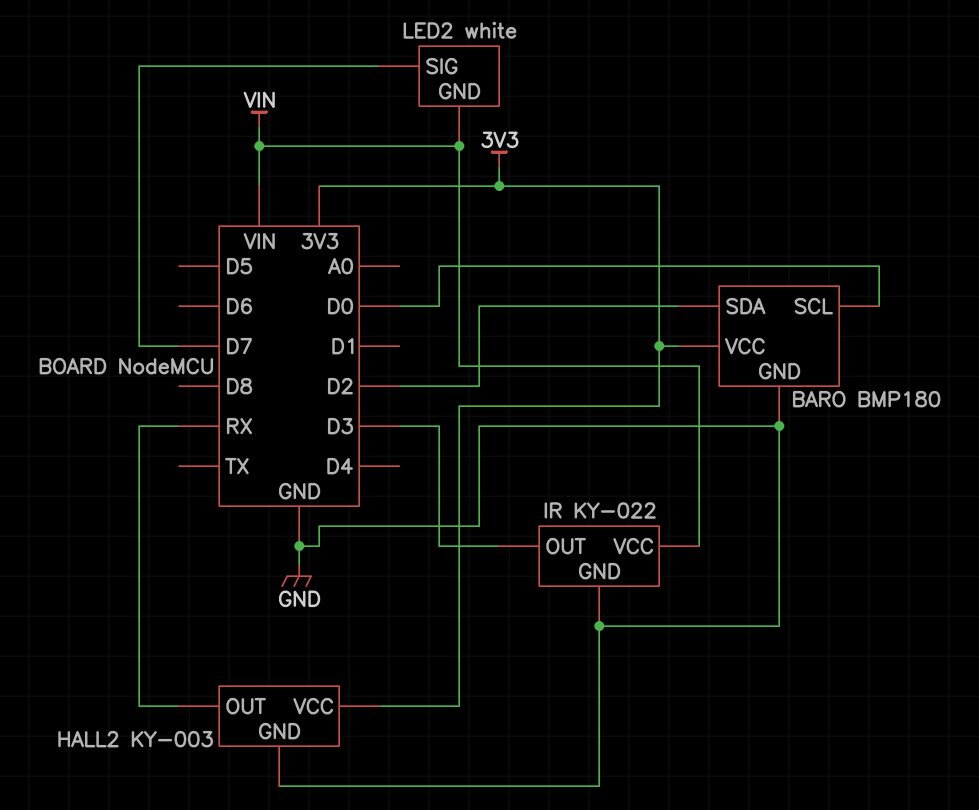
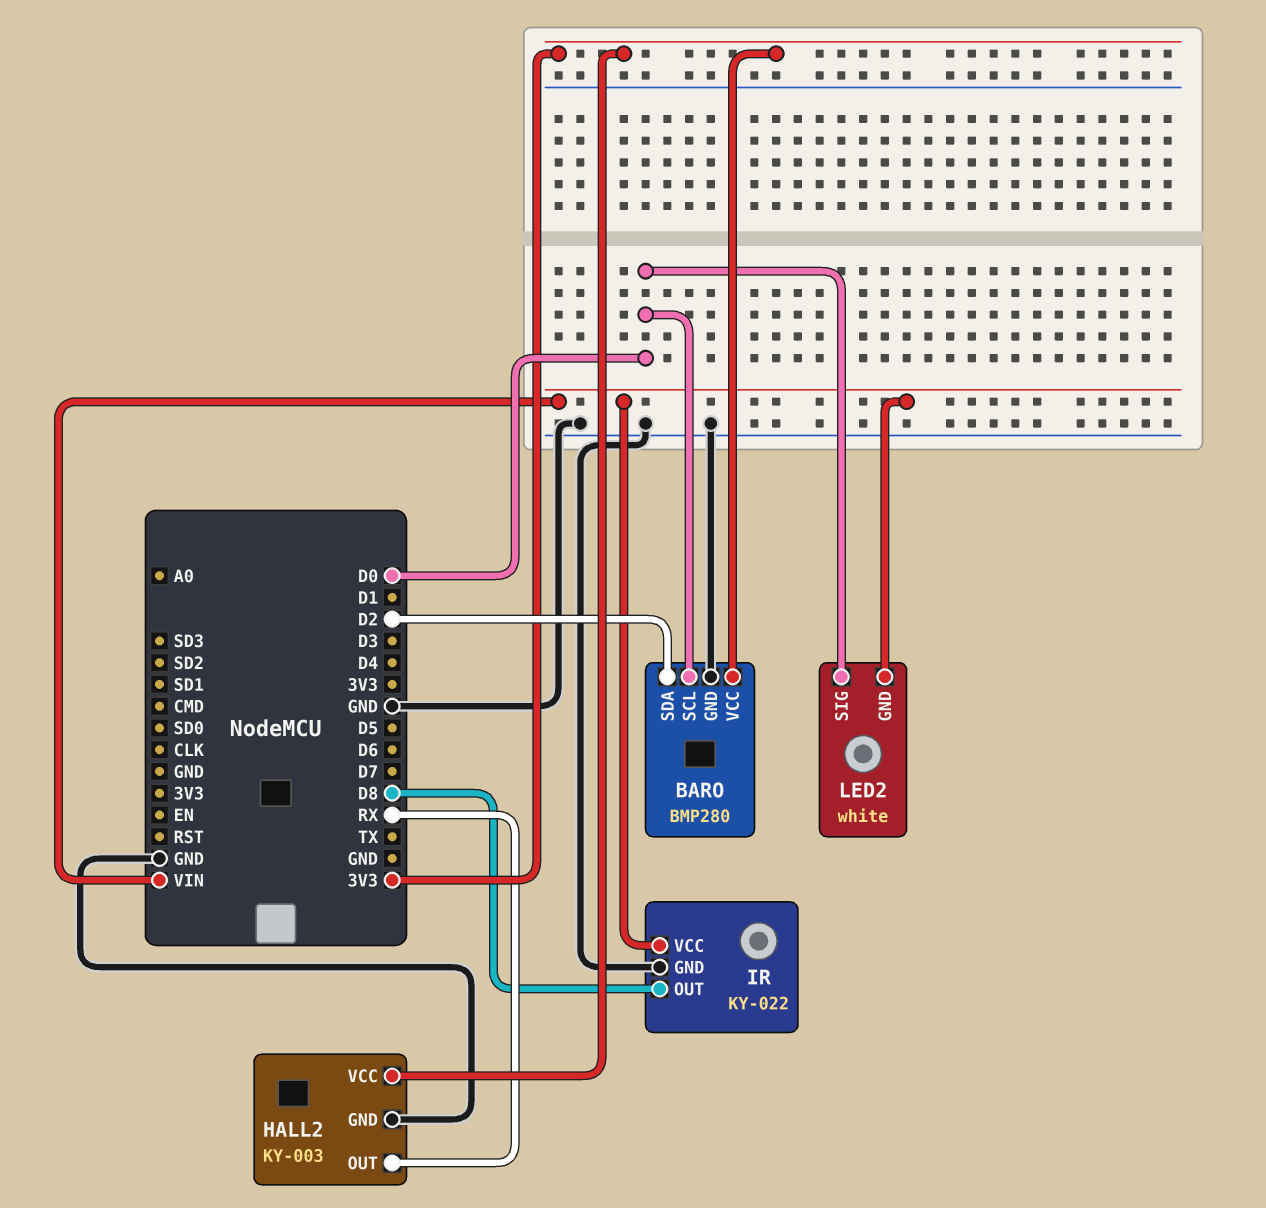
BARO: BMP180 -> BMP280
IR pin OUT: D3 -> D8
LED2 pin SIG: D7 -> D0

